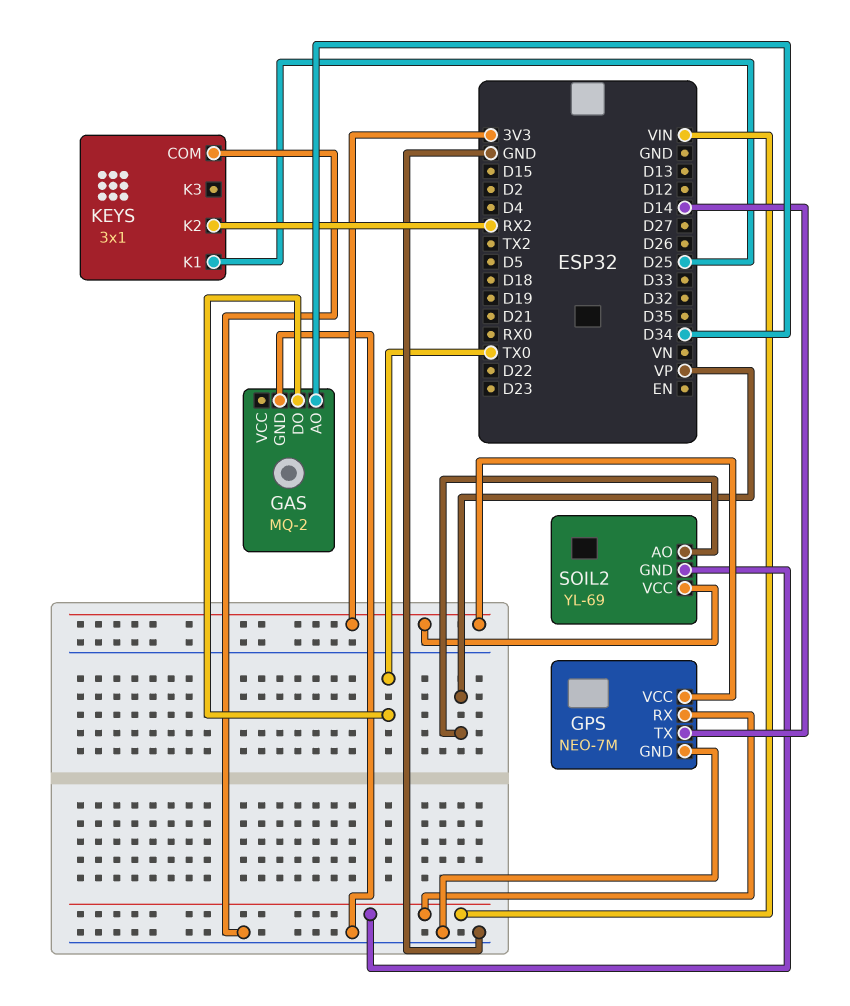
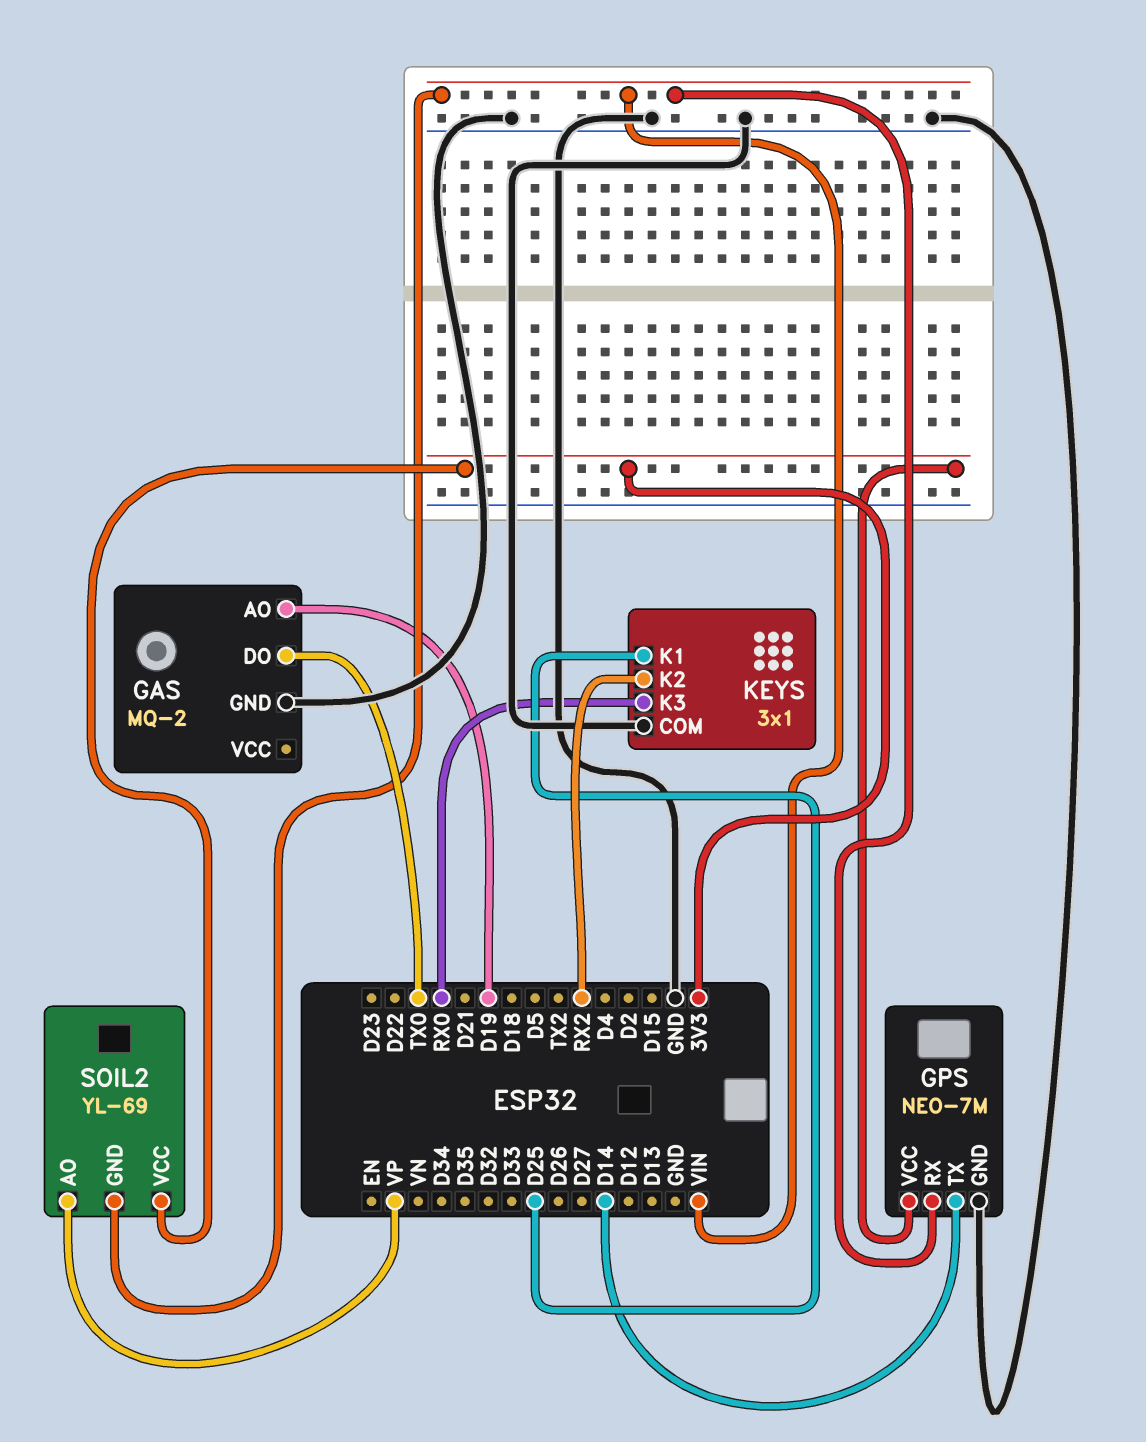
GAS pin AO: D34 -> D19
KEYS pin K3: none -> RX0

